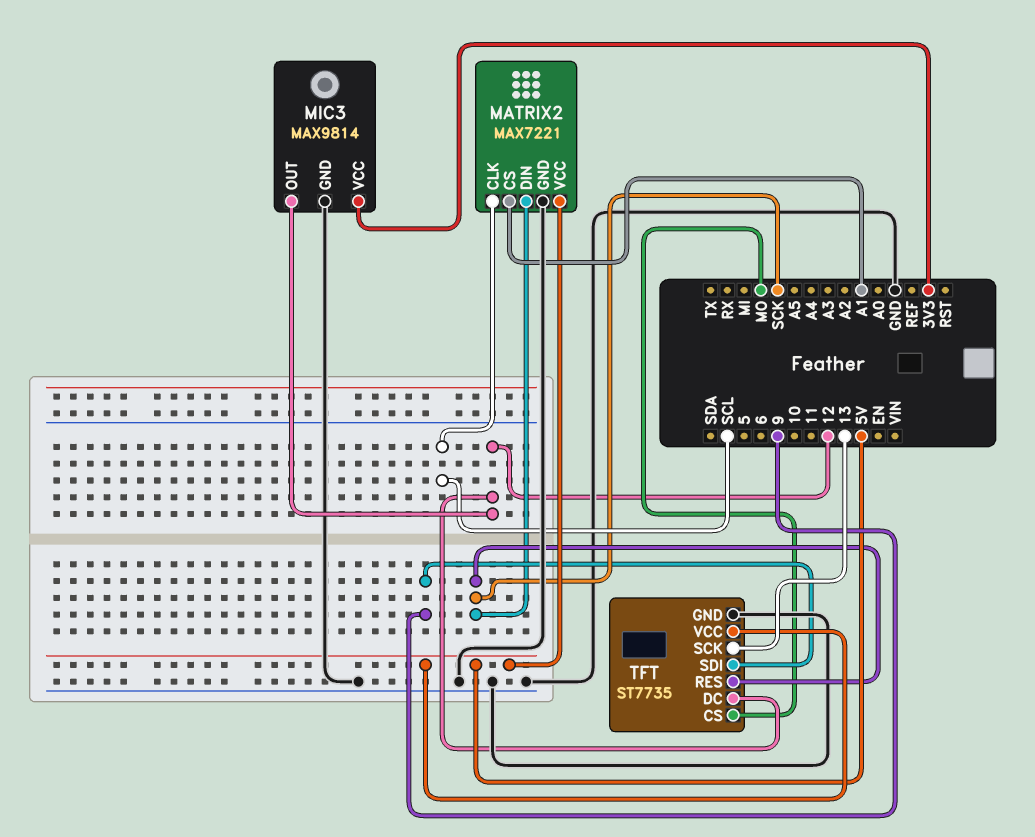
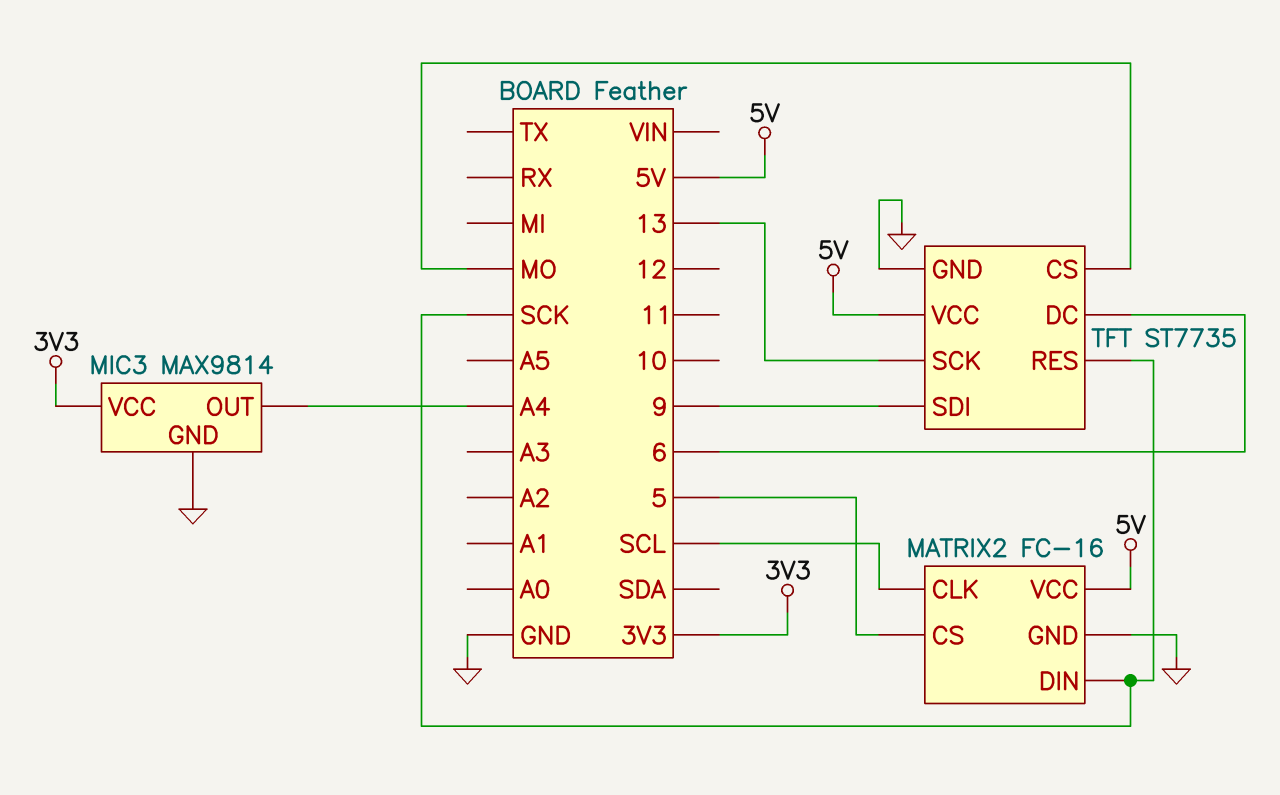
MATRIX2: MAX7221 -> FC-16
MATRIX2 pin CS: A1 -> 5
MIC3 pin OUT: 12 -> A4
TFT pin DC: 12 -> 6

